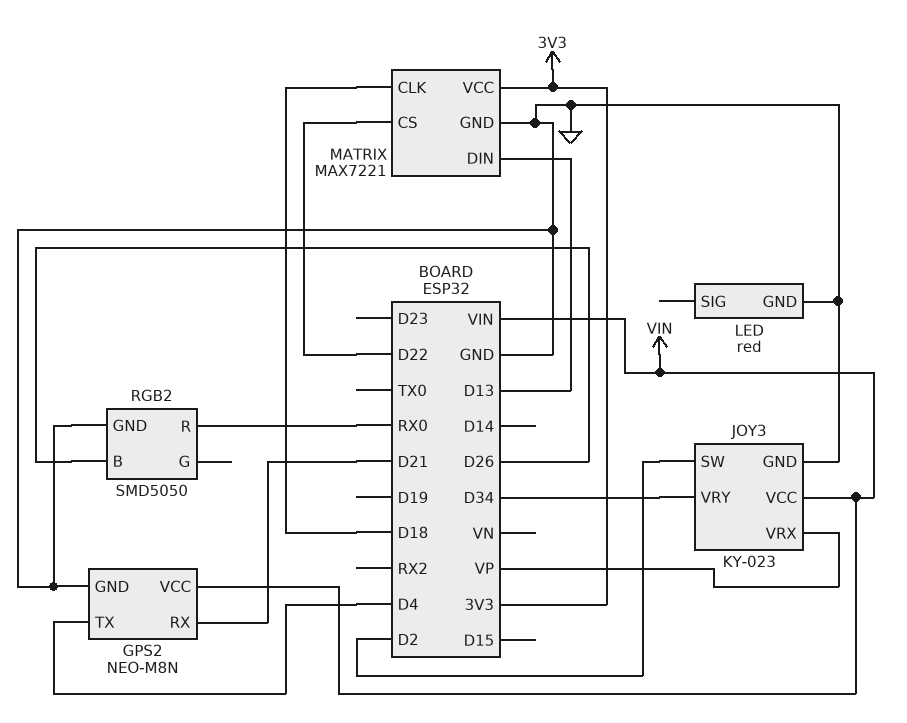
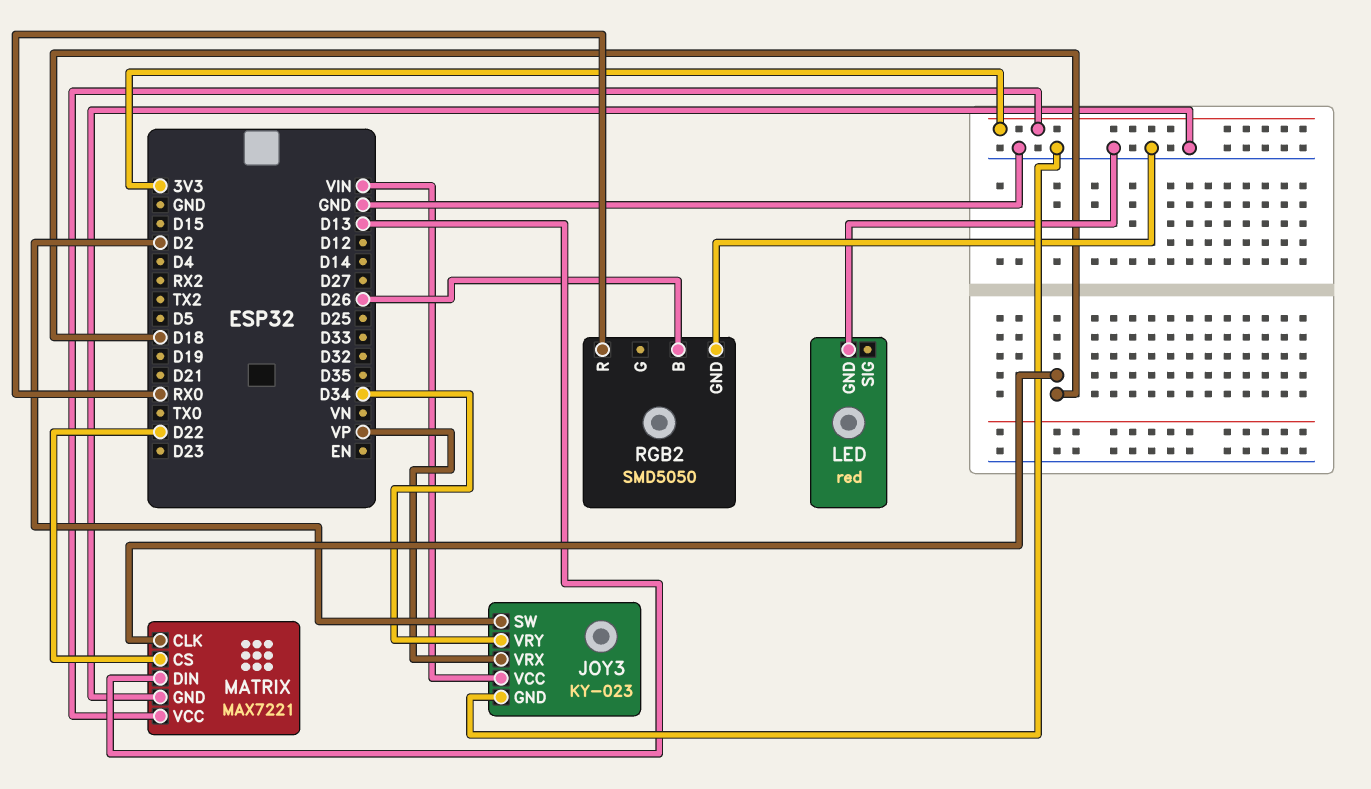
GPS2: NEO-M8N -> none
GPS2 pin GND: GND -> none
GPS2 pin RX: D21 -> none
GPS2 pin TX: D4 -> none
GPS2 pin VCC: VIN -> none

